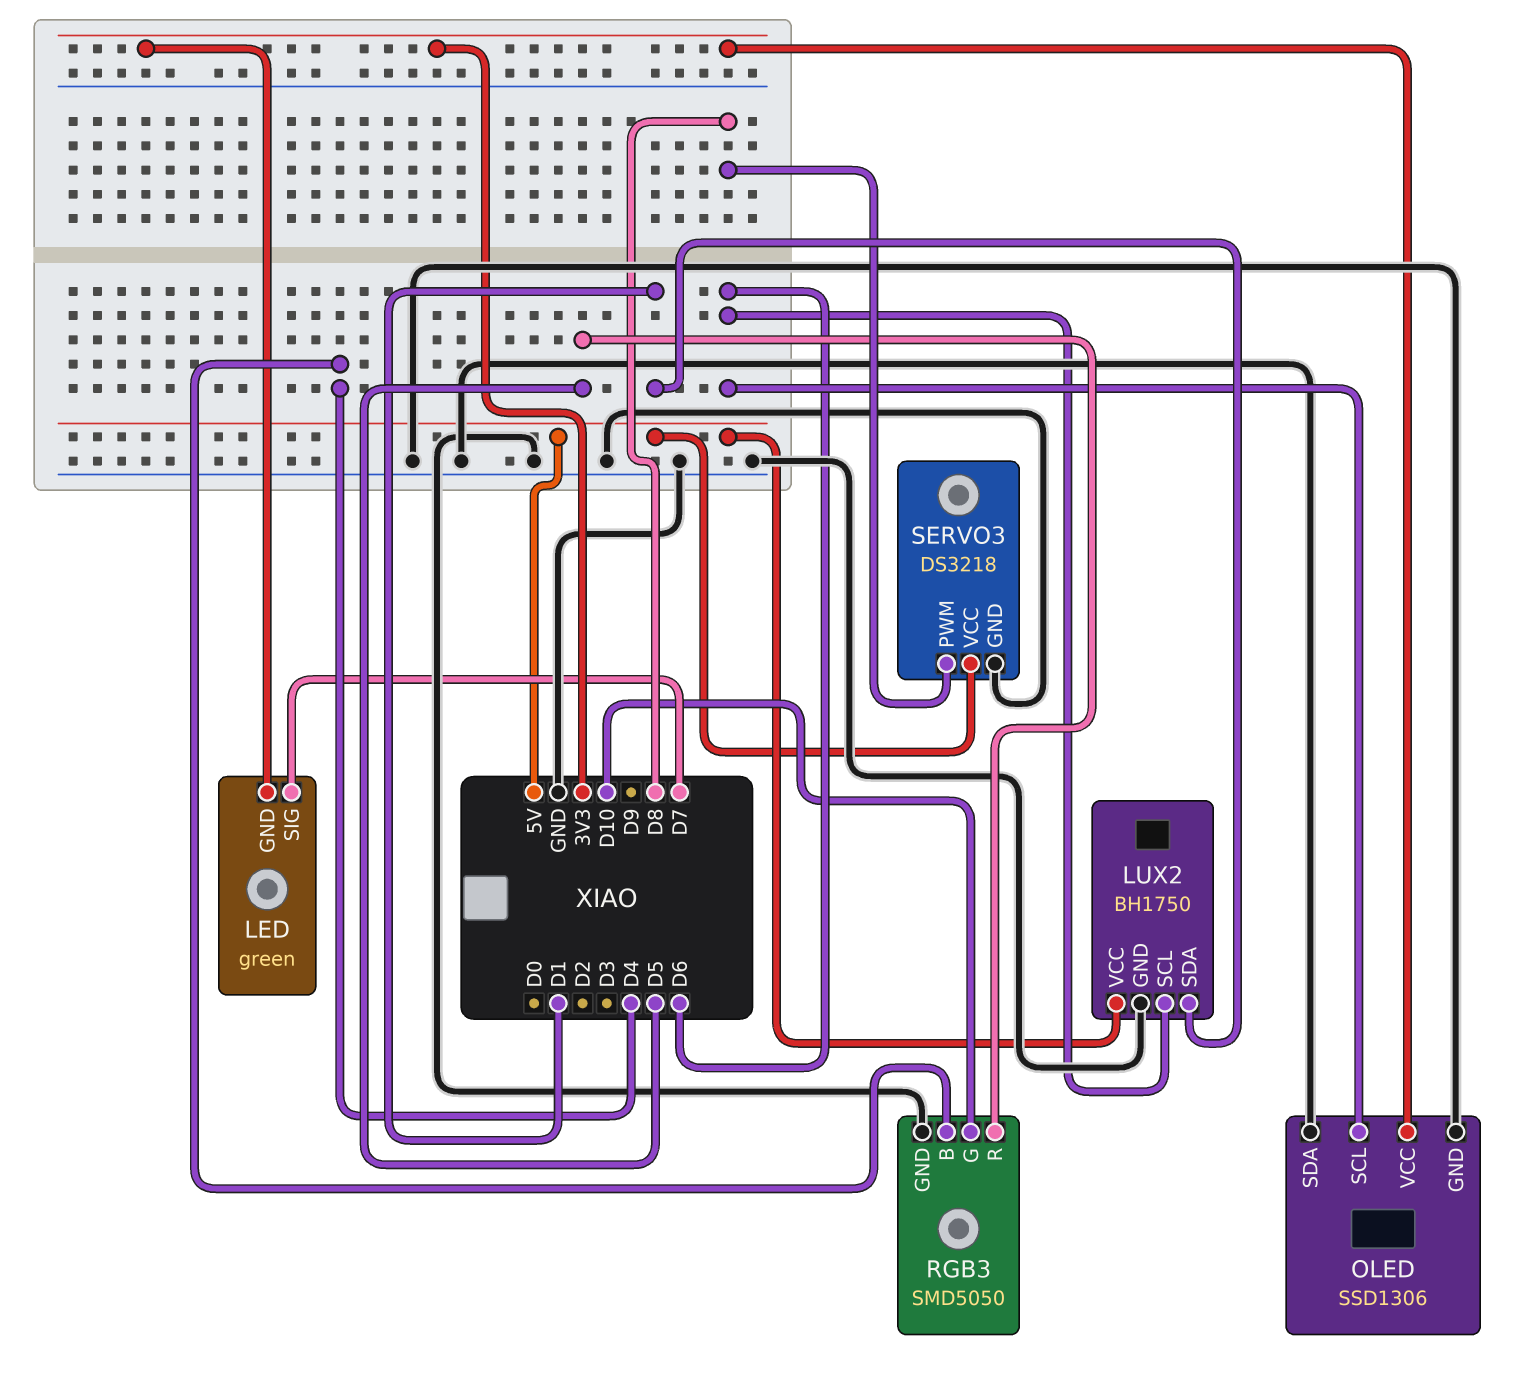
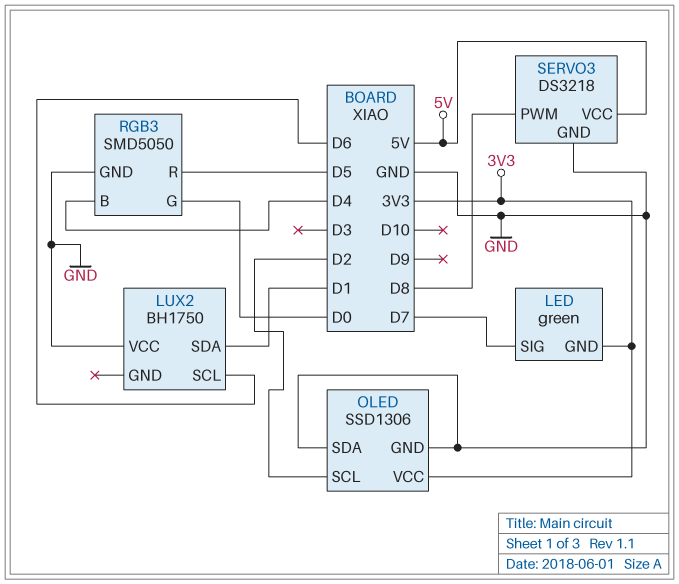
LUX2 pin GND: GND -> none
LUX2 pin VCC: 5V -> GND
OLED pin SCL: D6 -> D2
RGB3 pin G: D10 -> D0

